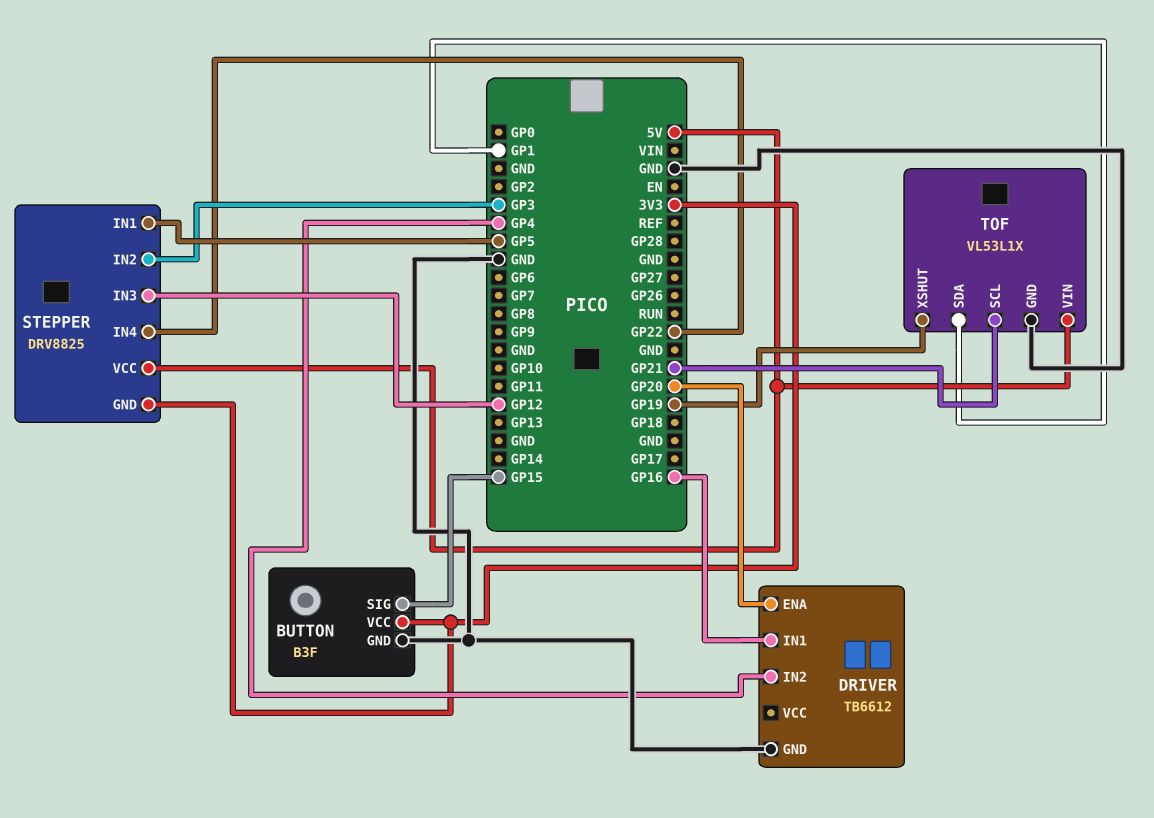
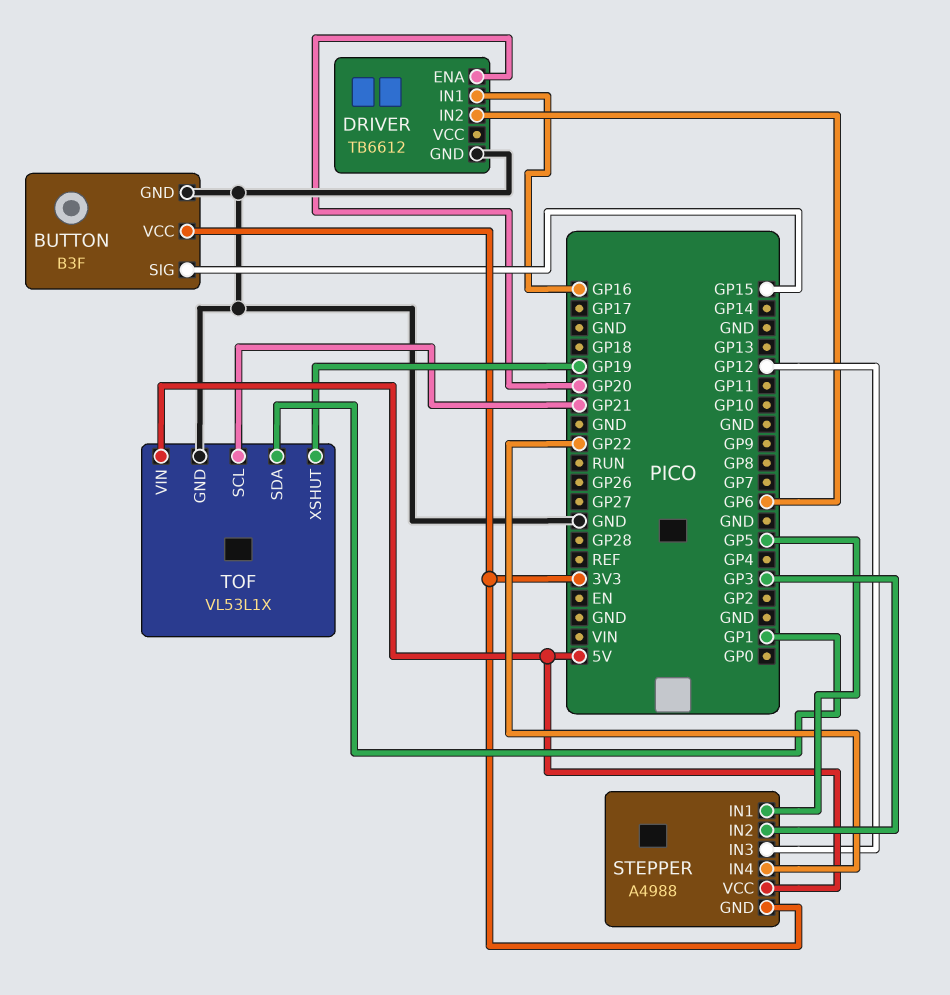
DRIVER pin IN2: GP4 -> GP6
STEPPER: DRV8825 -> A4988

